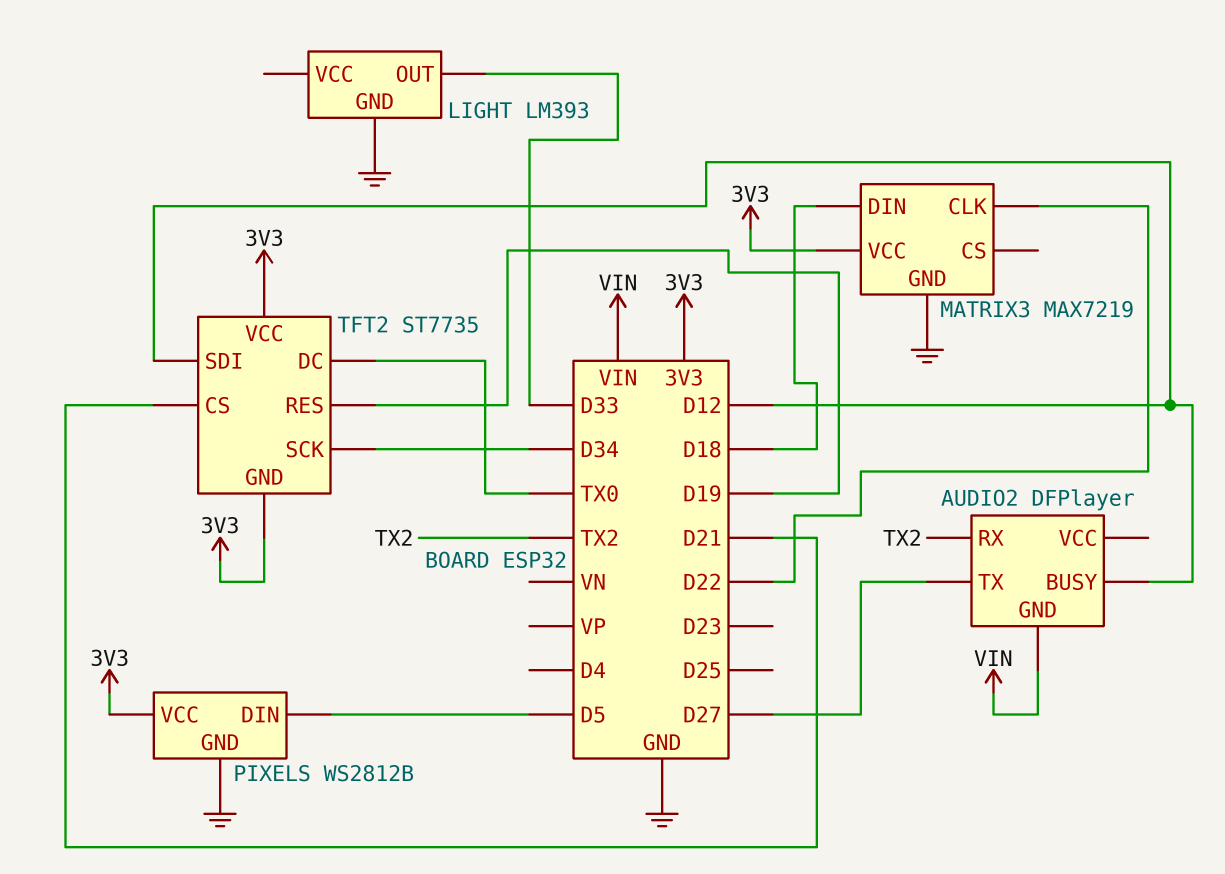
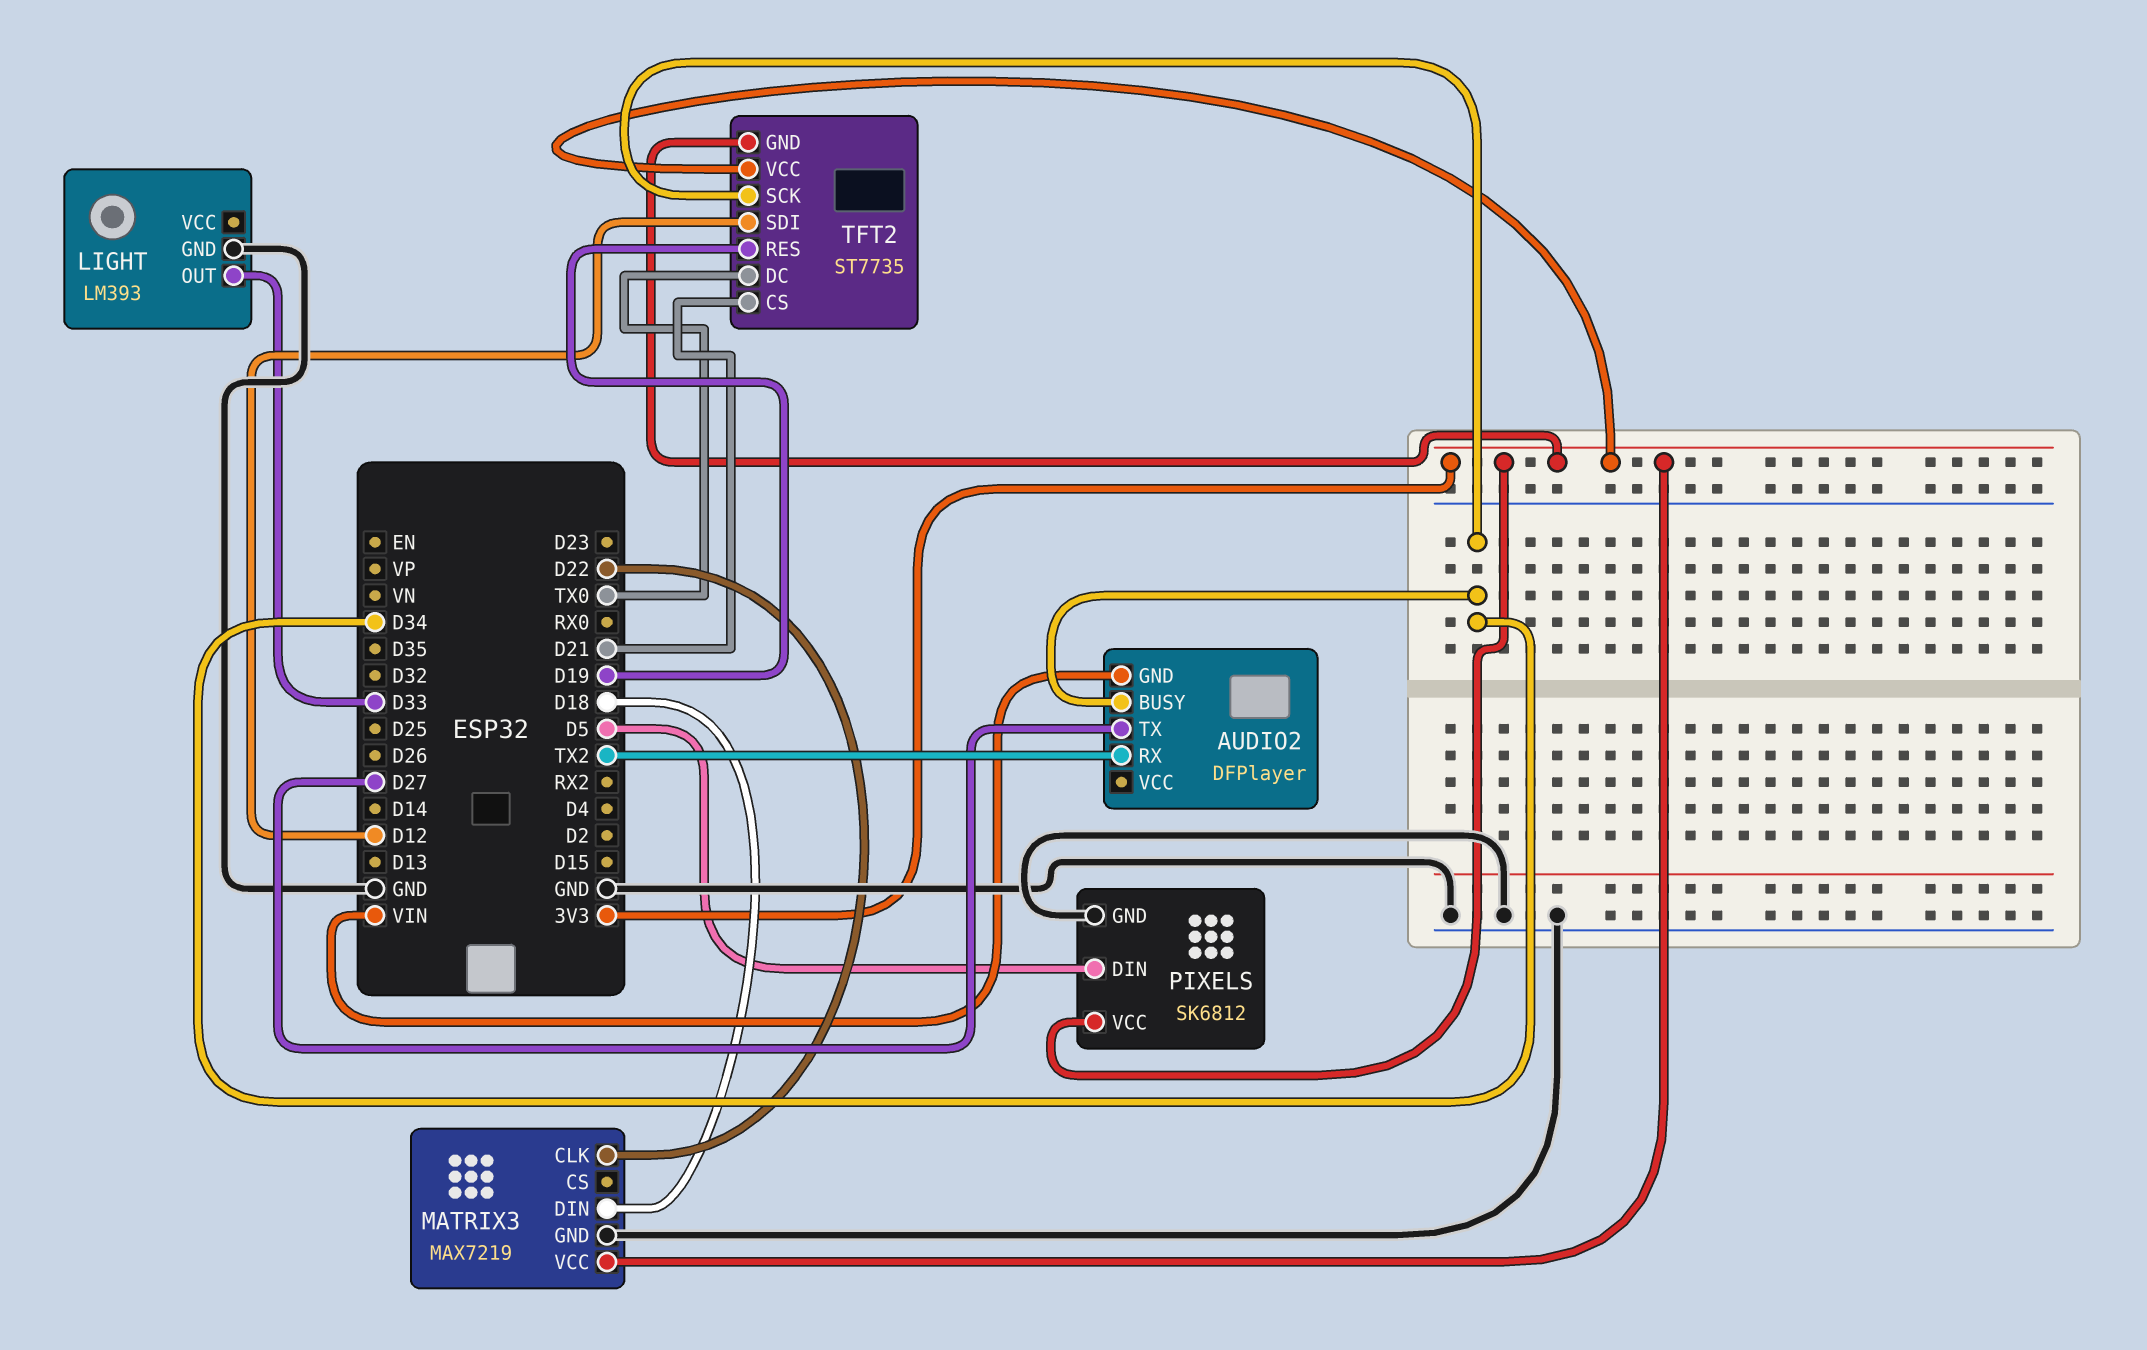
AUDIO2 pin BUSY: D12 -> D34
PIXELS: WS2812B -> SK6812

